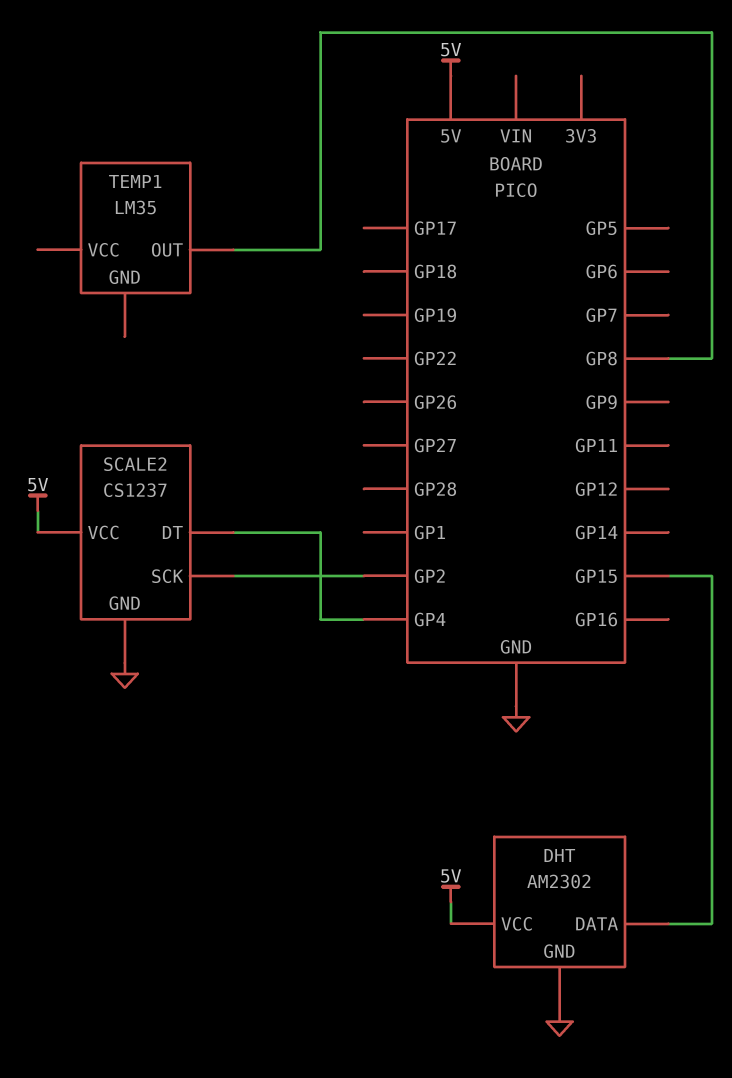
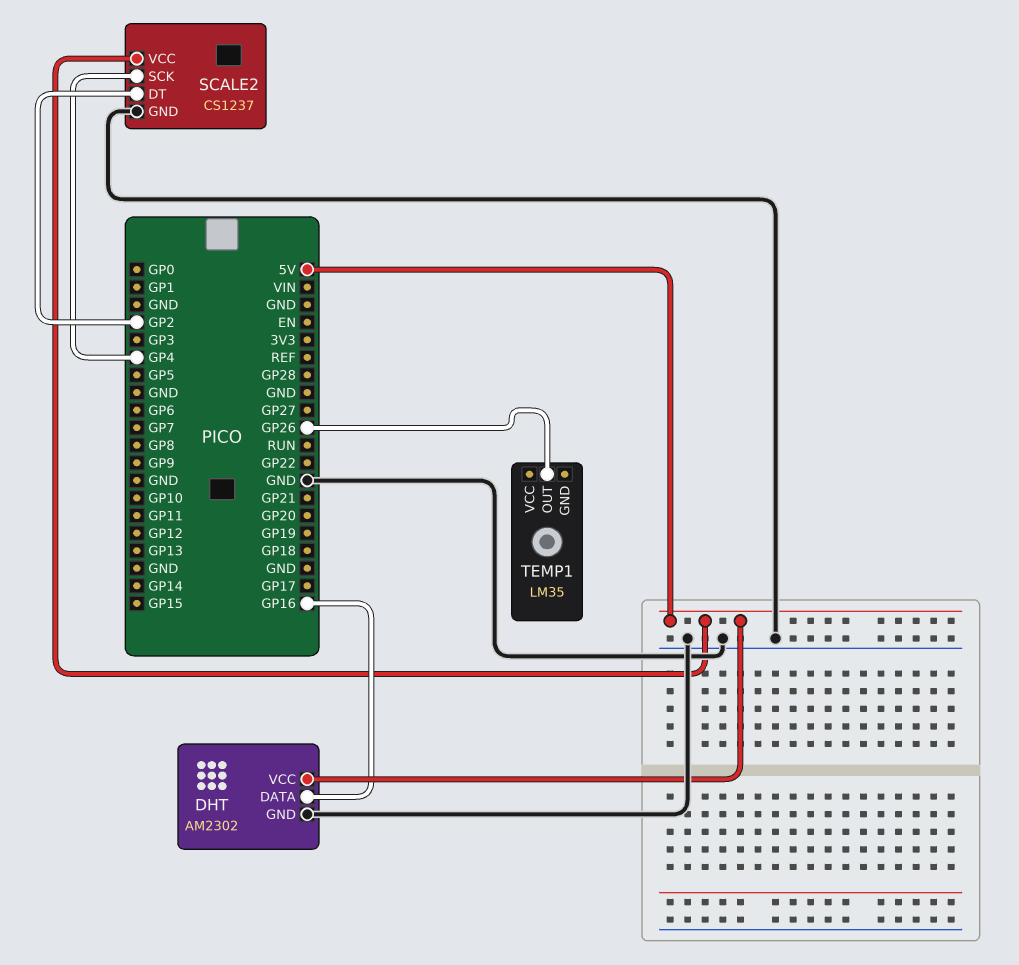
DHT pin DATA: GP15 -> GP16
SCALE2 pin DT: GP4 -> GP2
SCALE2 pin SCK: GP2 -> GP4
TEMP1 pin OUT: GP8 -> GP26

